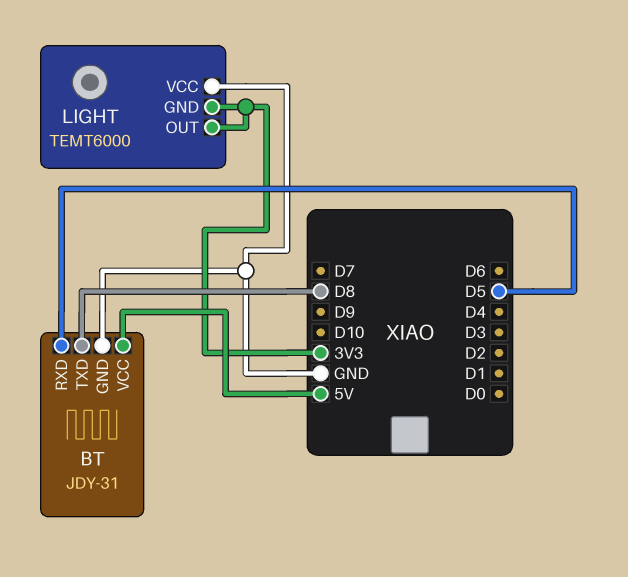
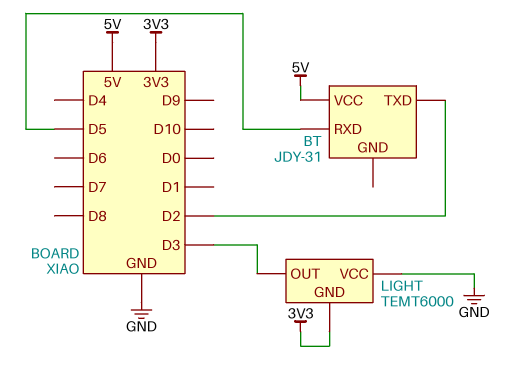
BT pin GND: GND -> none
BT pin TXD: D8 -> D2
LIGHT pin OUT: 3V3 -> D3

